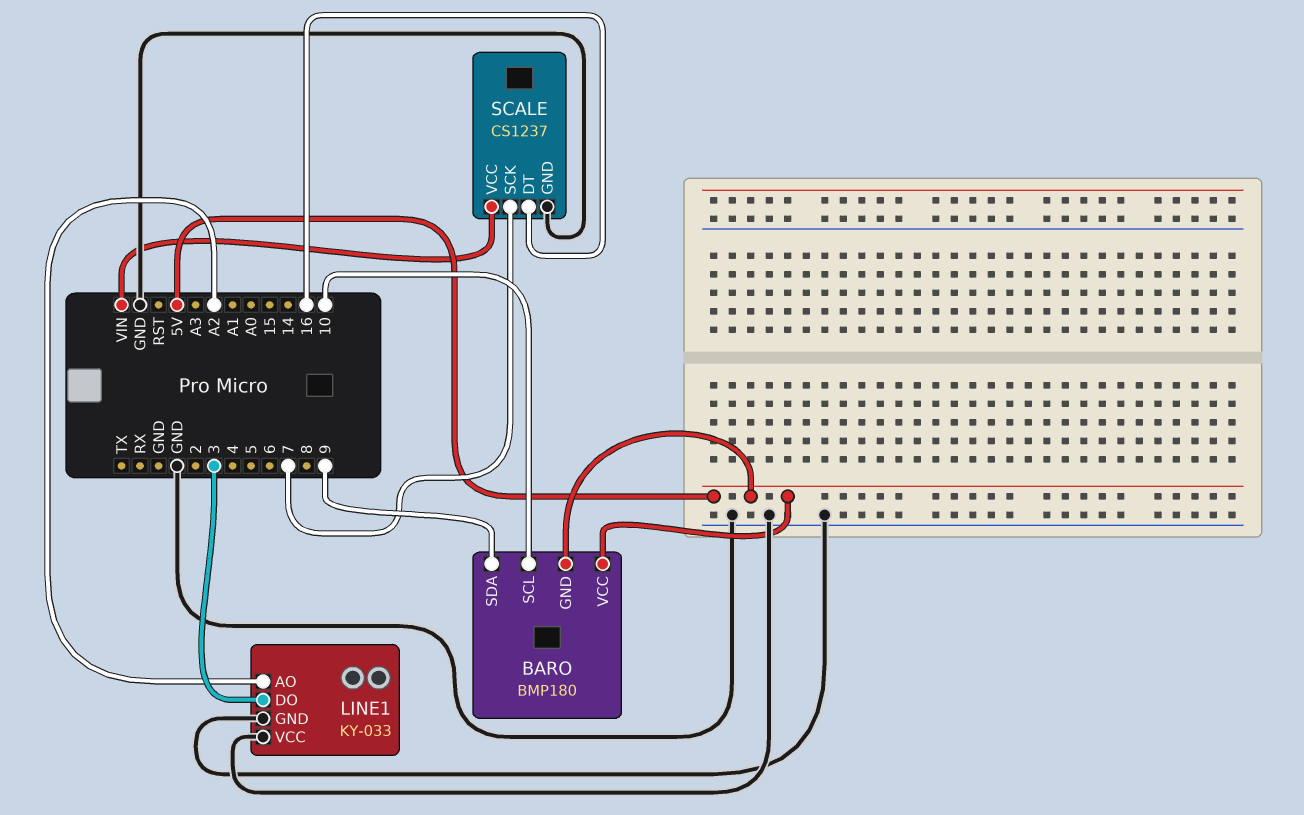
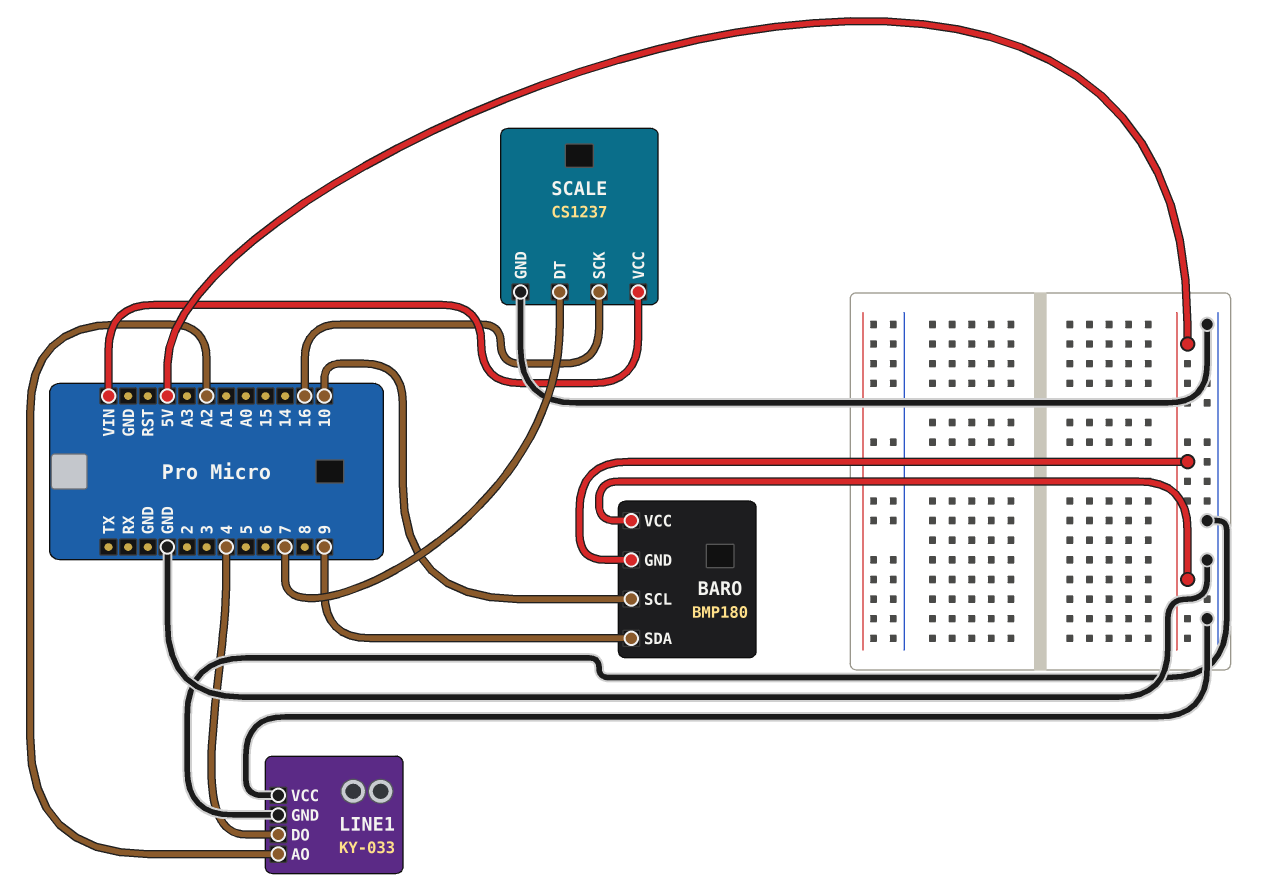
LINE1 pin DO: 3 -> 4
SCALE pin DT: 16 -> 7
SCALE pin SCK: 7 -> 16

